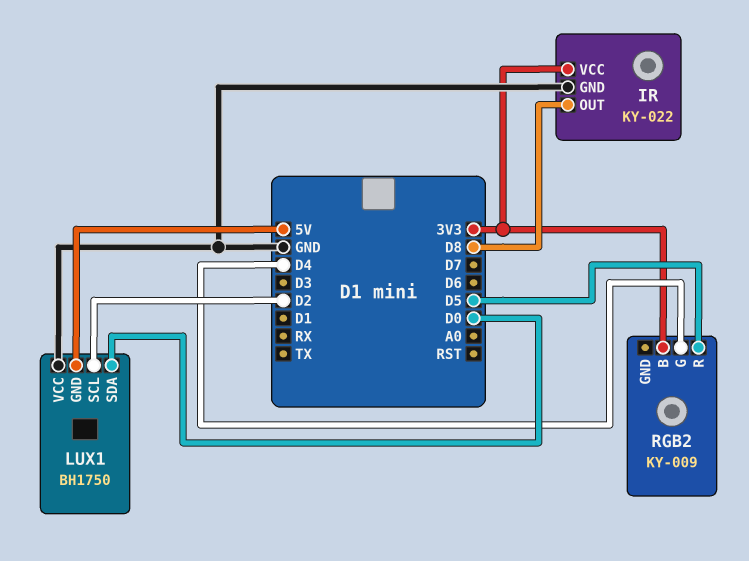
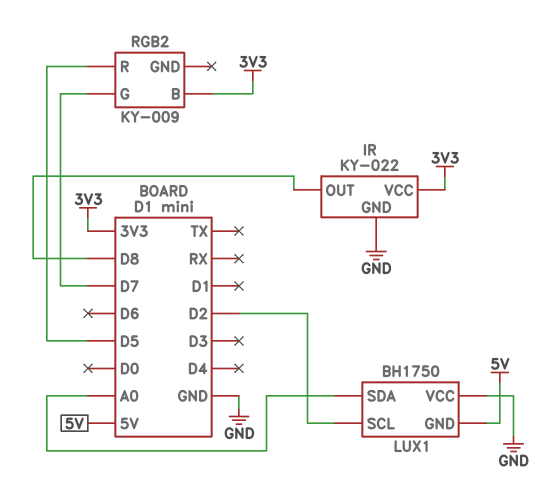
LUX1 pin SDA: D0 -> A0
RGB2 pin G: D4 -> D7

